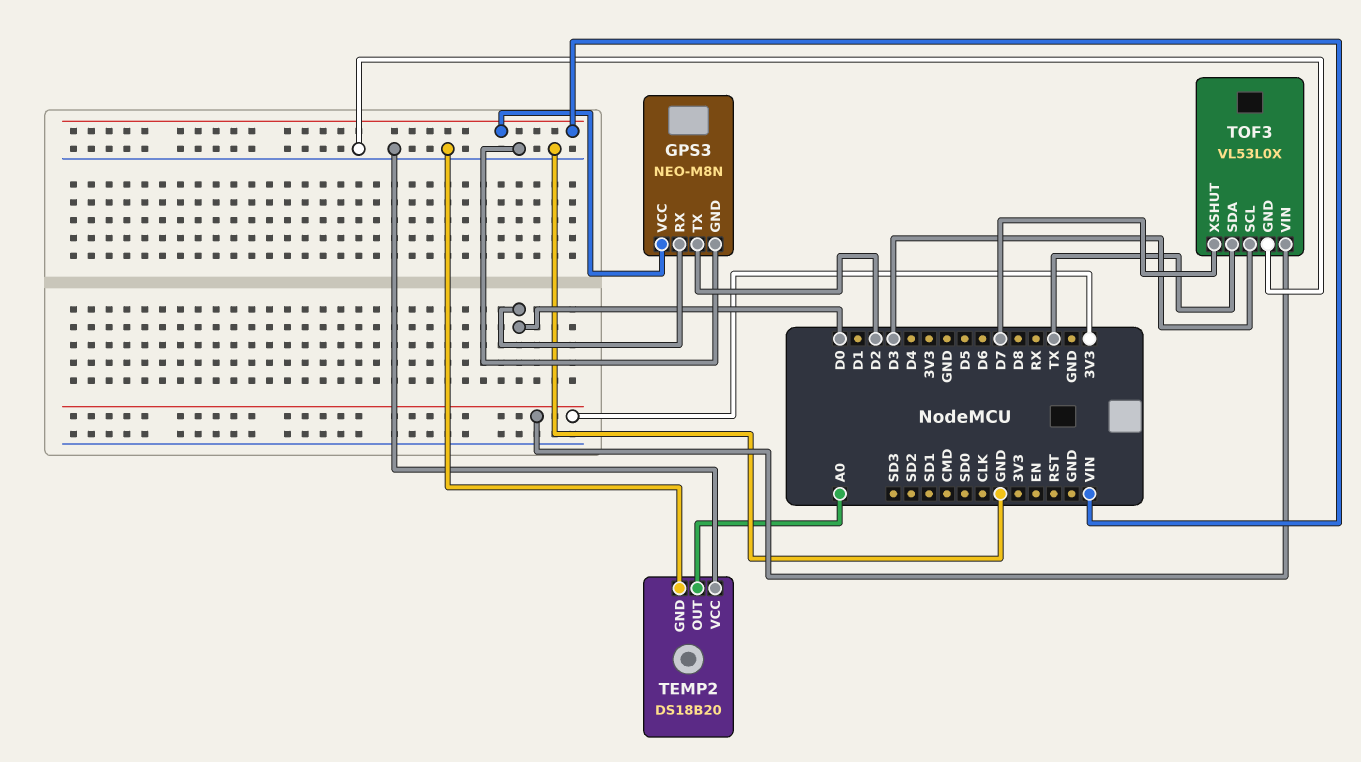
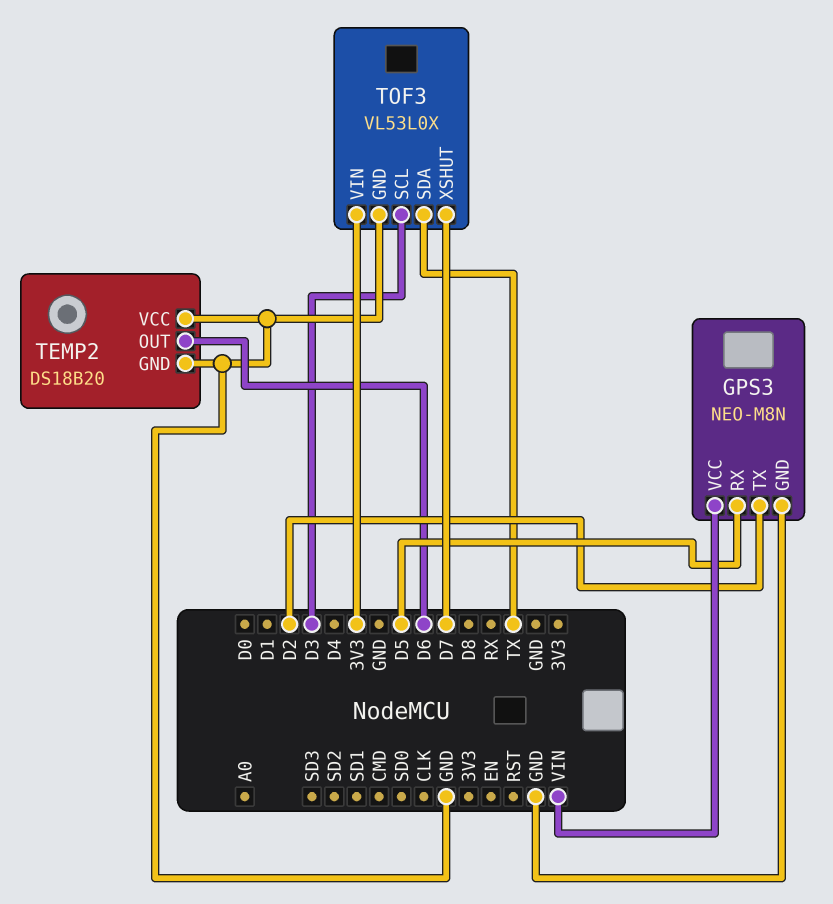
GPS3 pin RX: D0 -> D5
TEMP2 pin OUT: A0 -> D6

